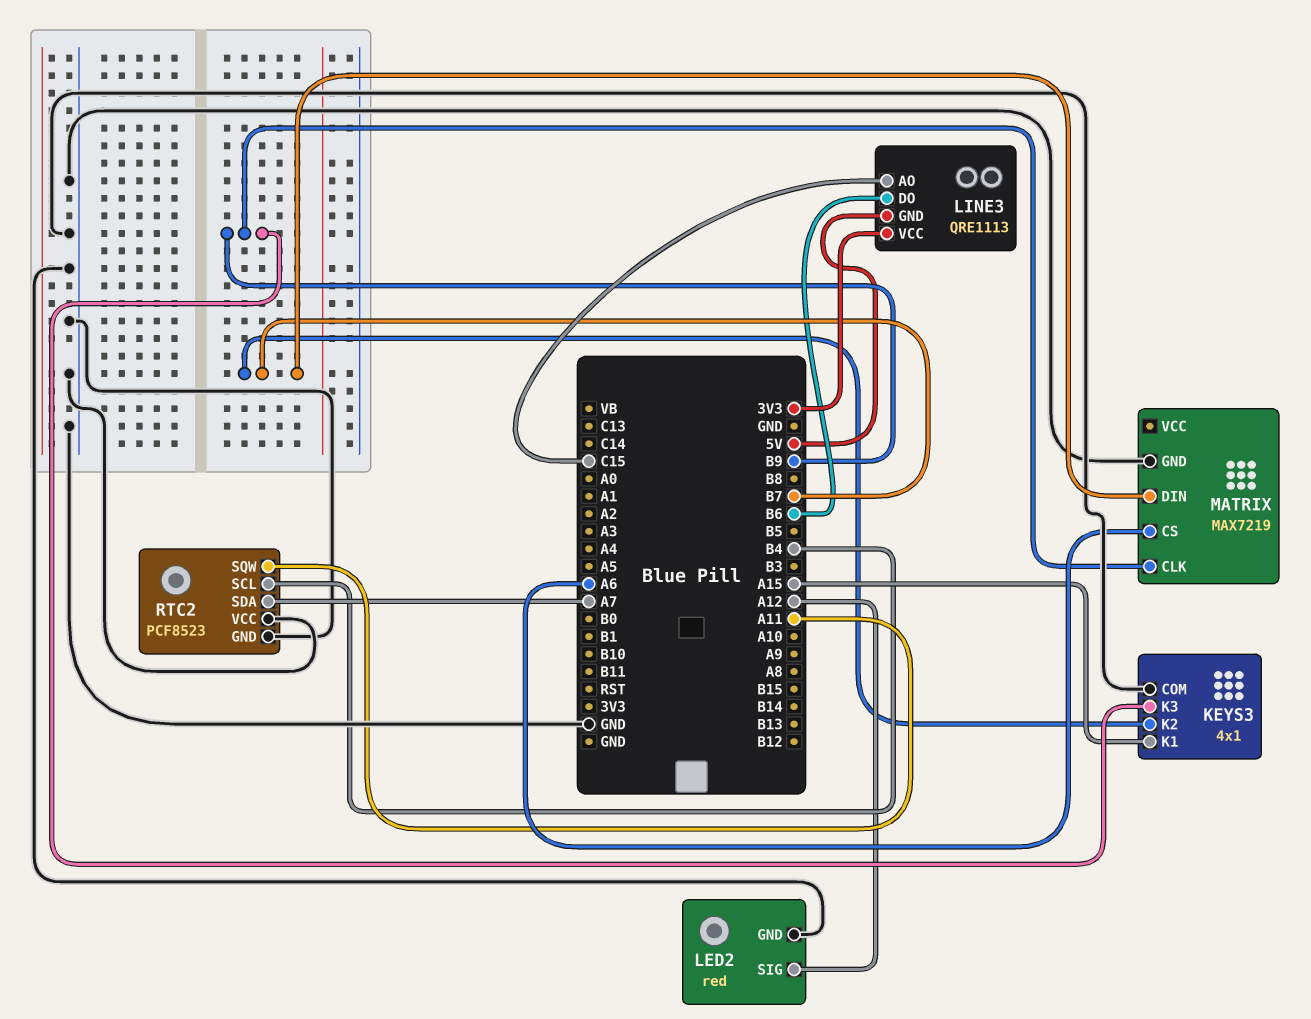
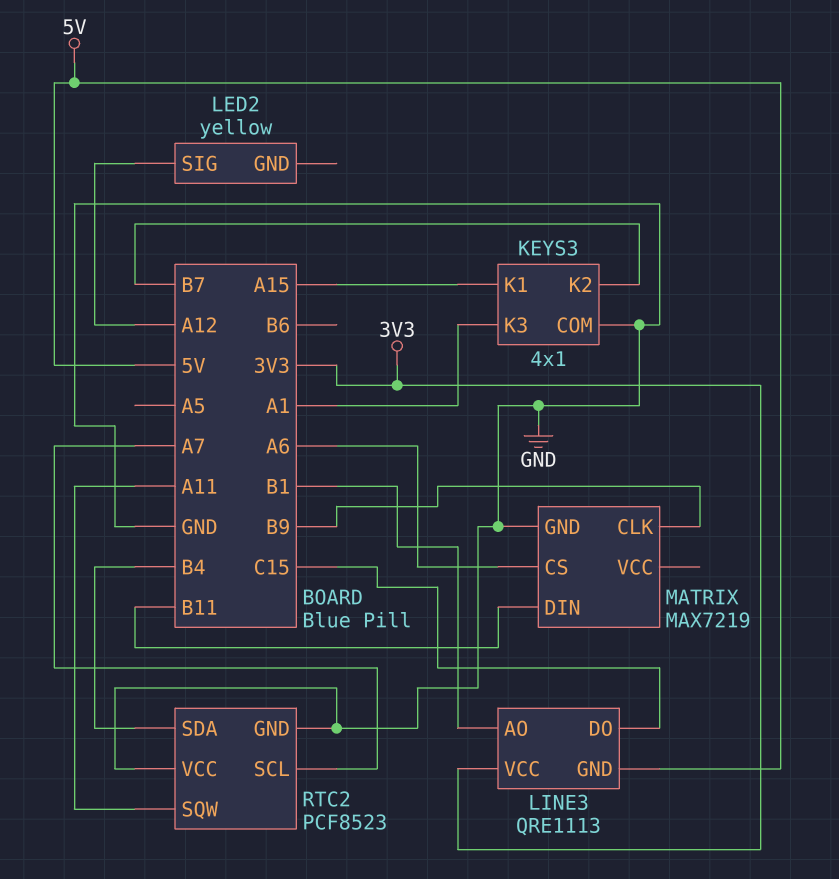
KEYS3 pin K3: B9 -> A1
LED2: red -> yellow
LED2 pin GND: GND -> none
LINE3 pin AO: C15 -> B1
LINE3 pin DO: B6 -> C15
MATRIX pin DIN: B7 -> B11
RTC2 pin SCL: B4 -> A7
RTC2 pin SDA: A7 -> B4

